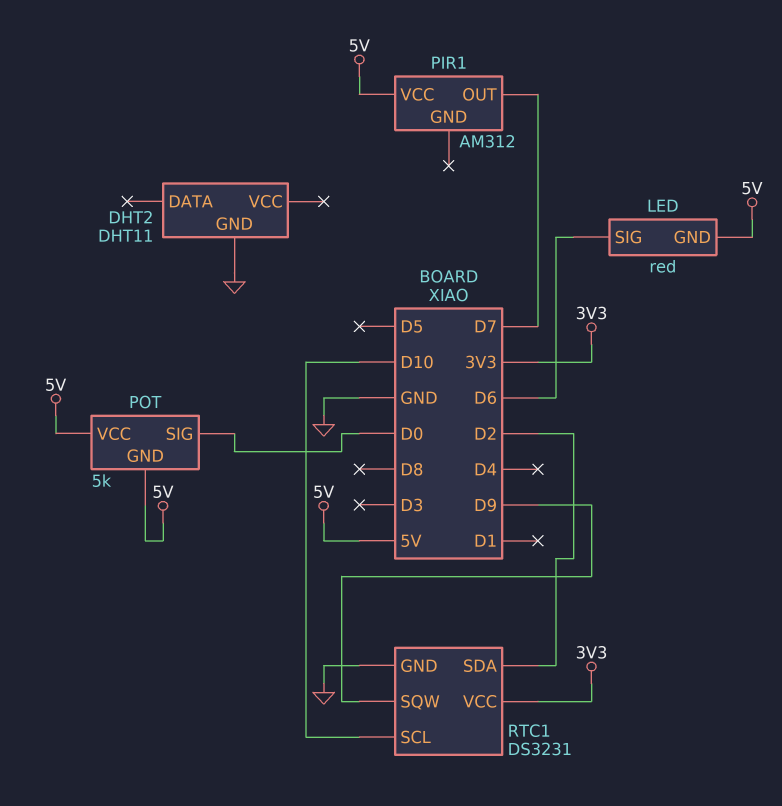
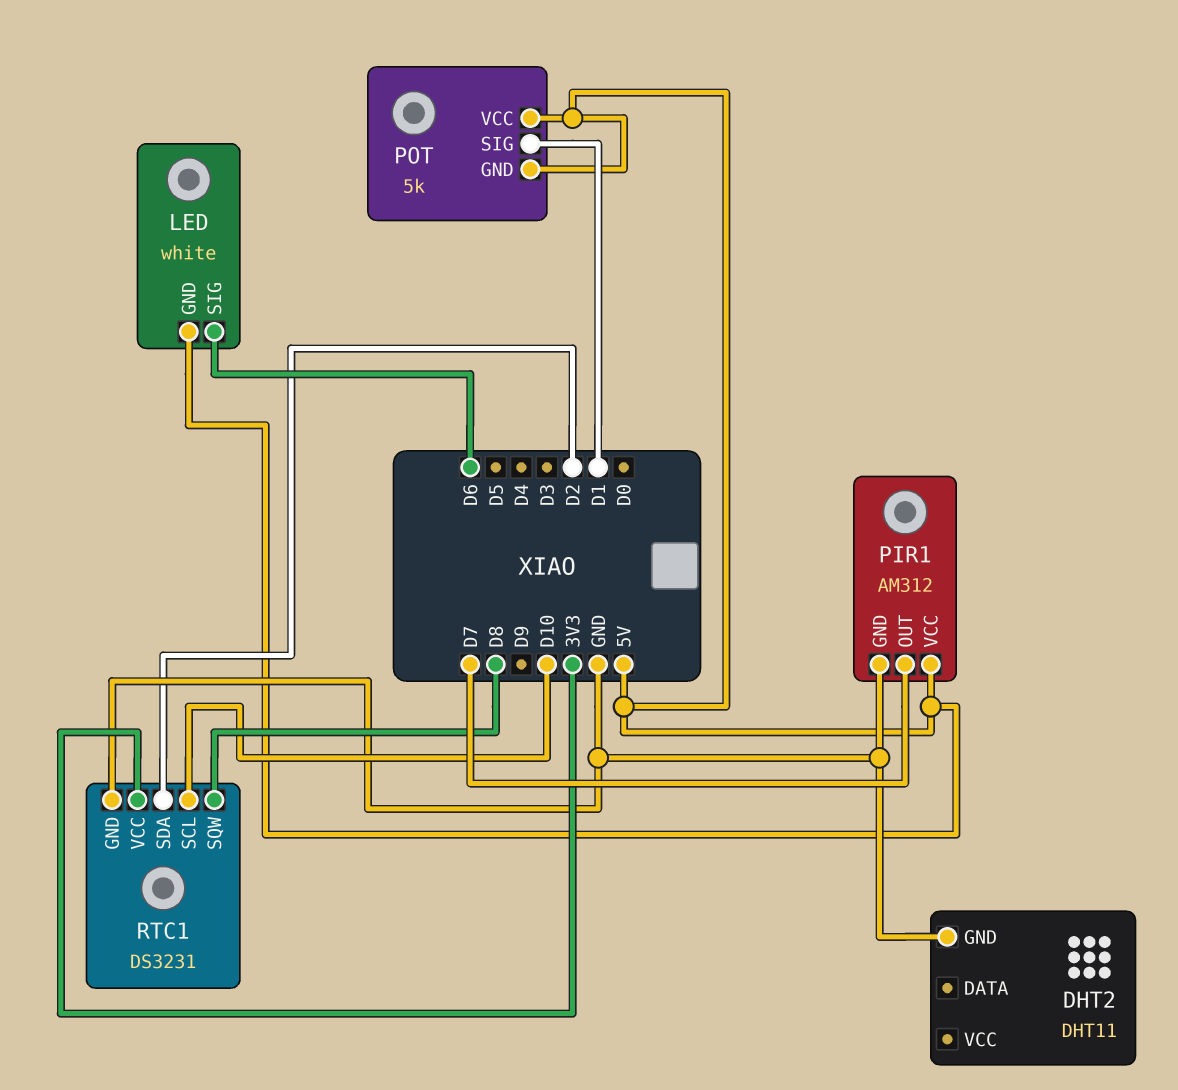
LED: red -> white
PIR1 pin GND: none -> GND
POT pin SIG: D0 -> D1
RTC1 pin SQW: D9 -> D8

